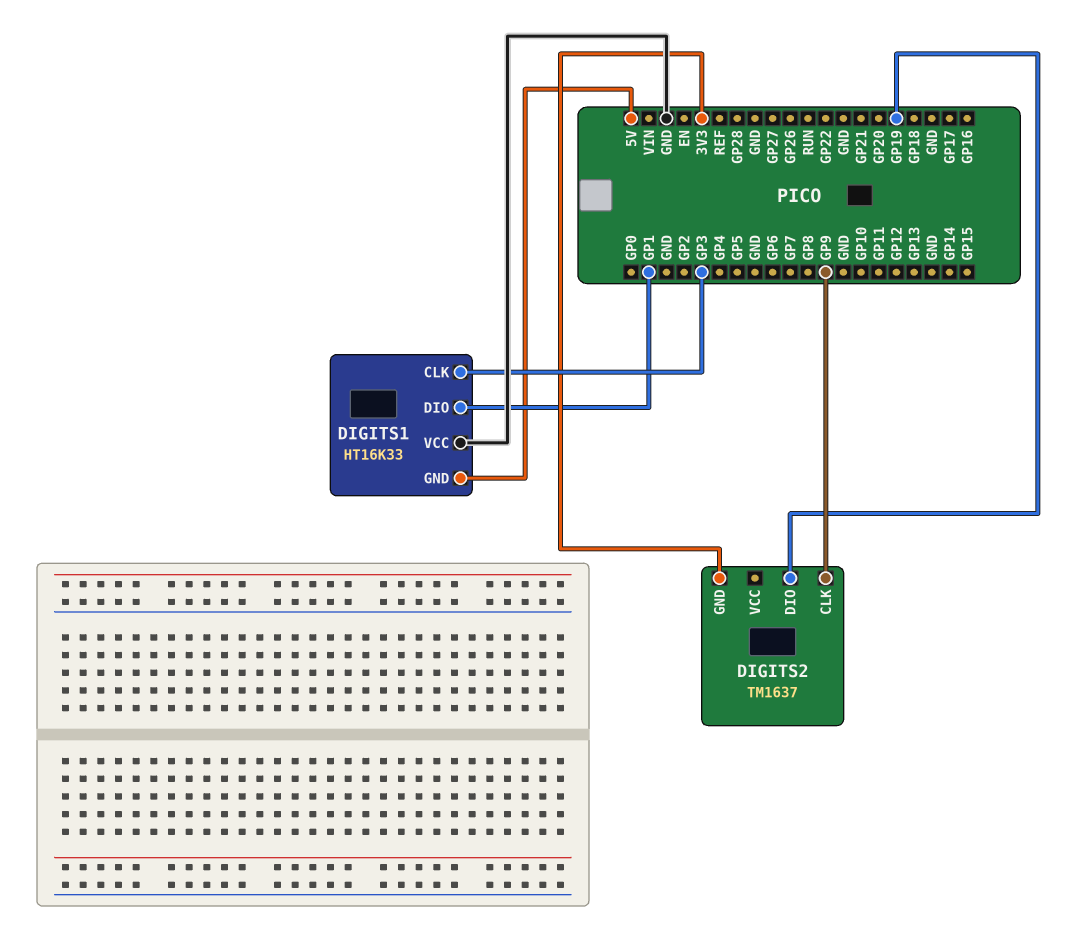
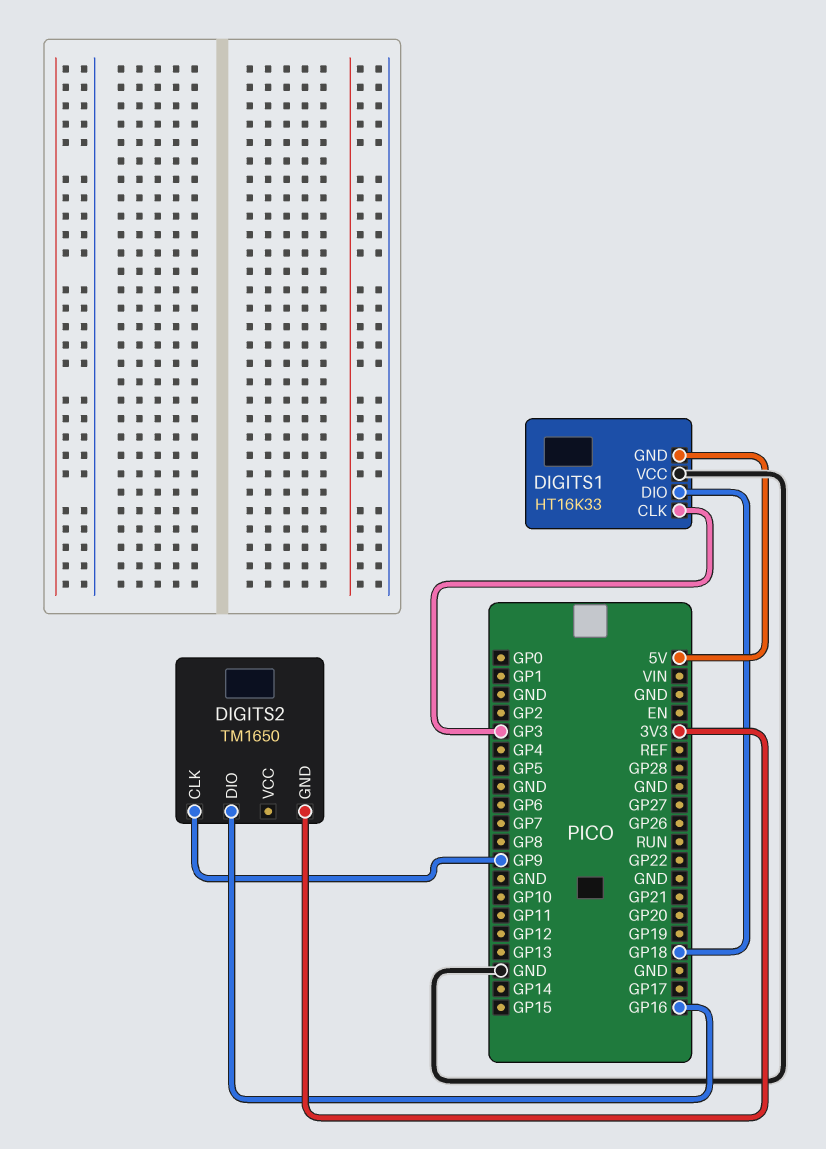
DIGITS1 pin DIO: GP1 -> GP18
DIGITS2: TM1637 -> TM1650
DIGITS2 pin DIO: GP19 -> GP16

